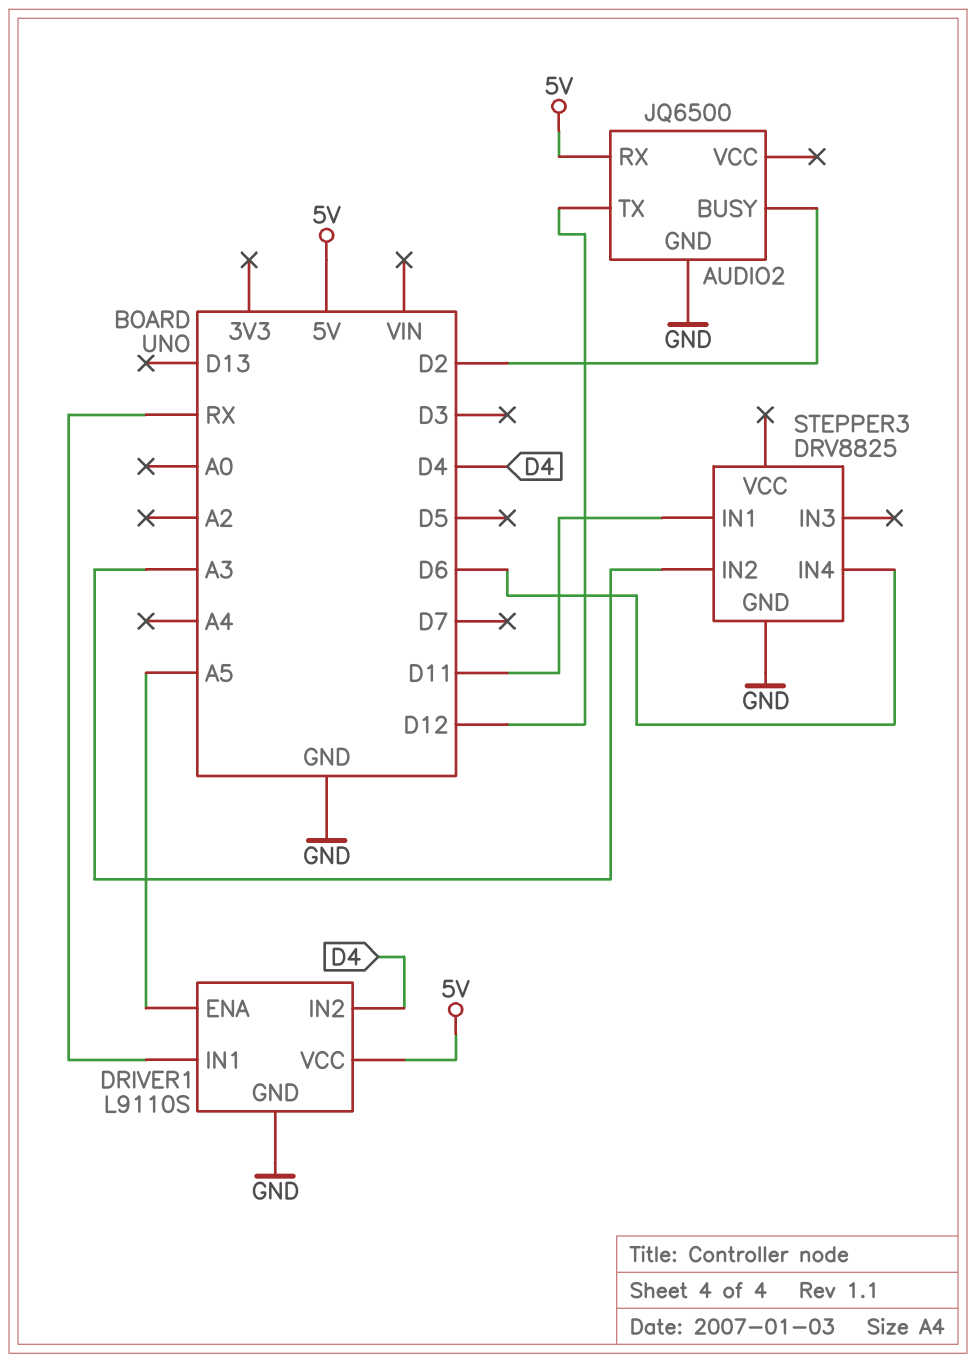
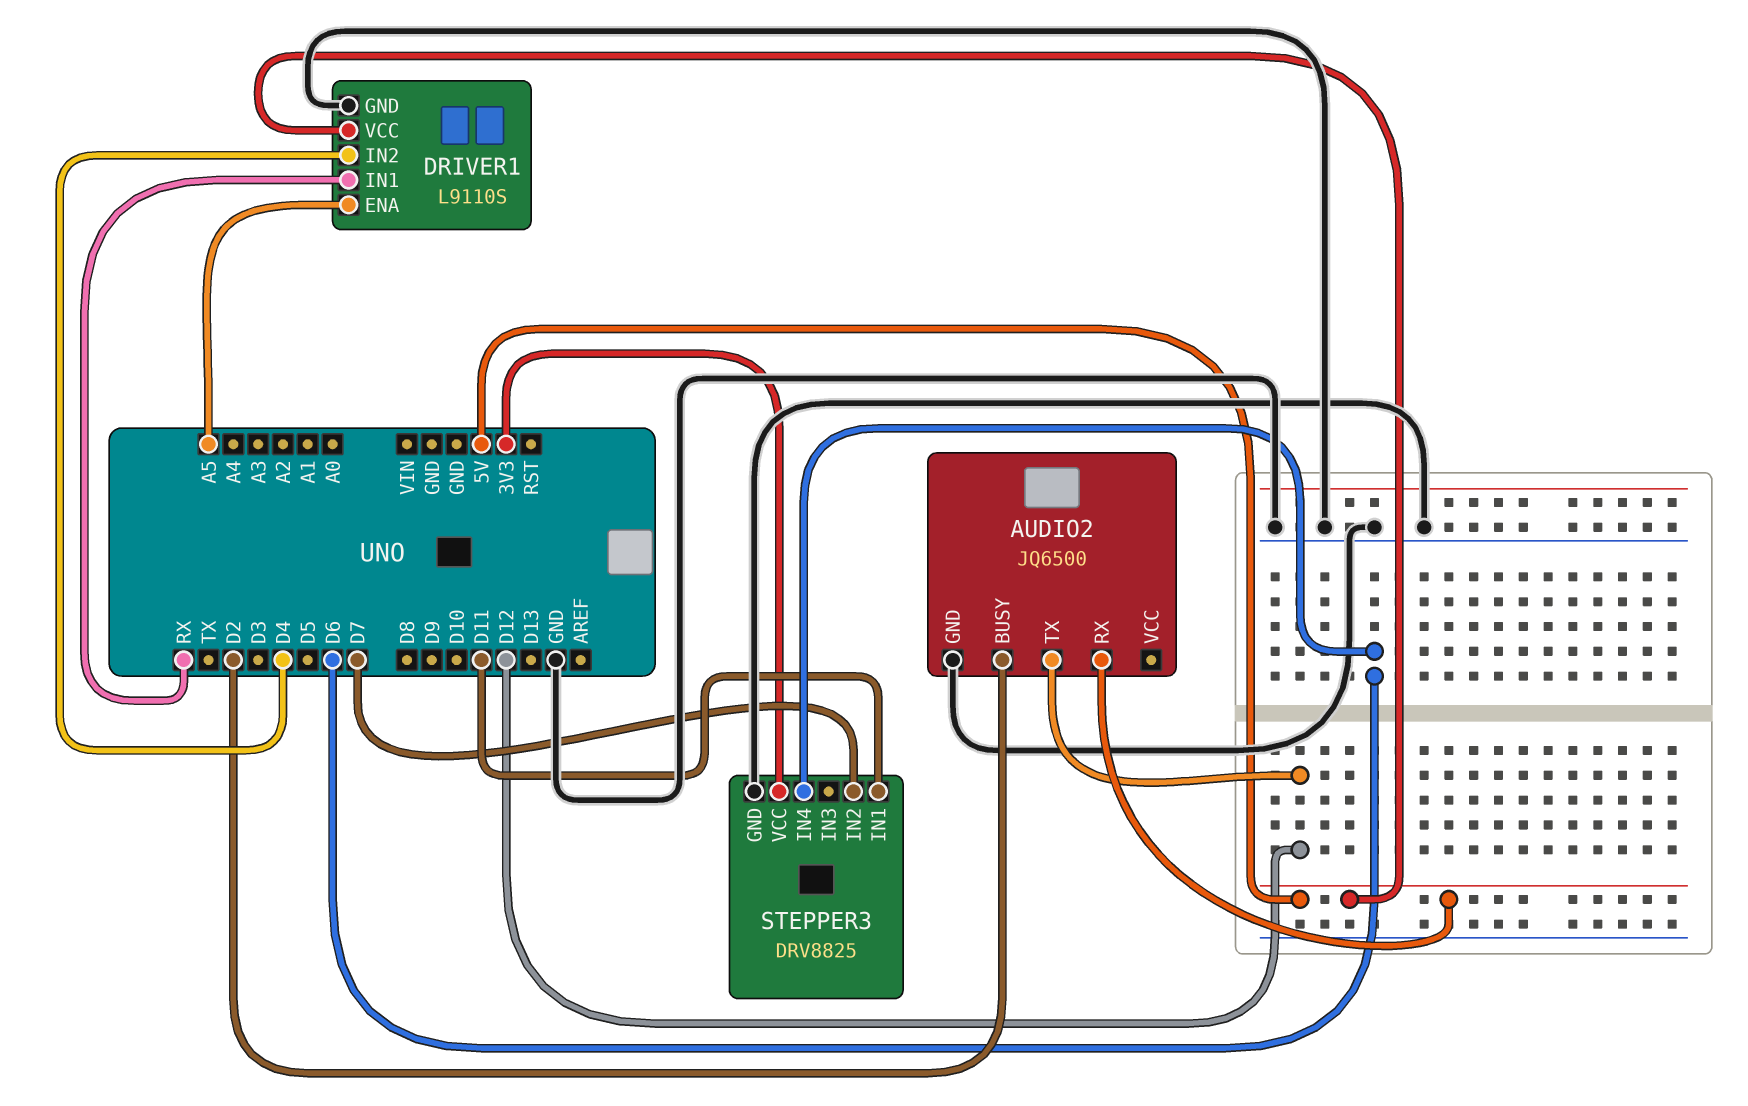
STEPPER3 pin IN2: A3 -> D7
STEPPER3 pin VCC: none -> 3V3

